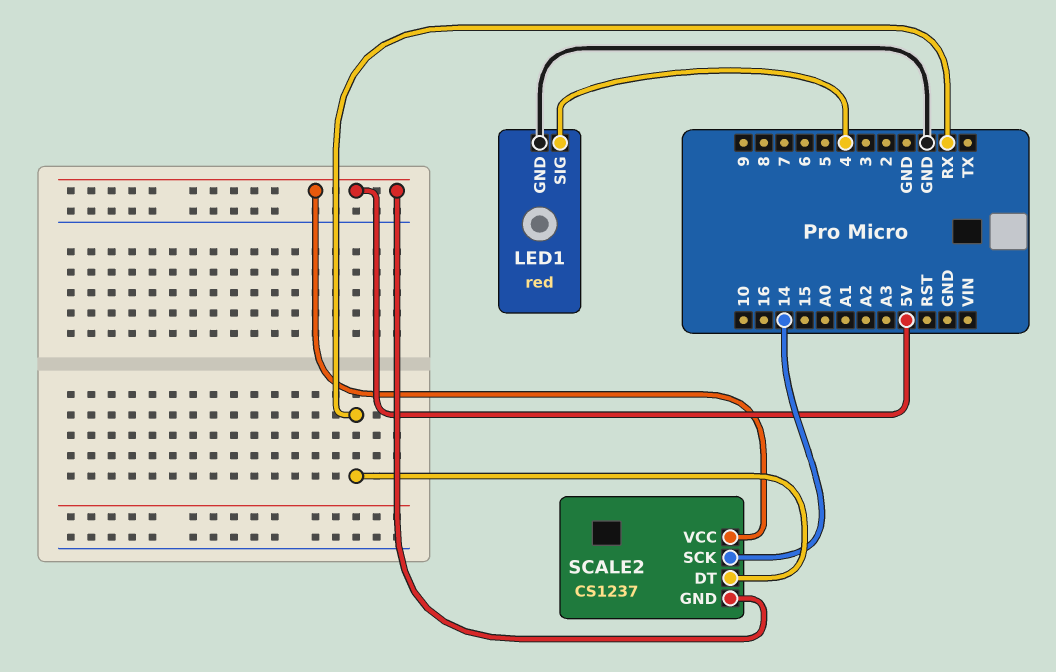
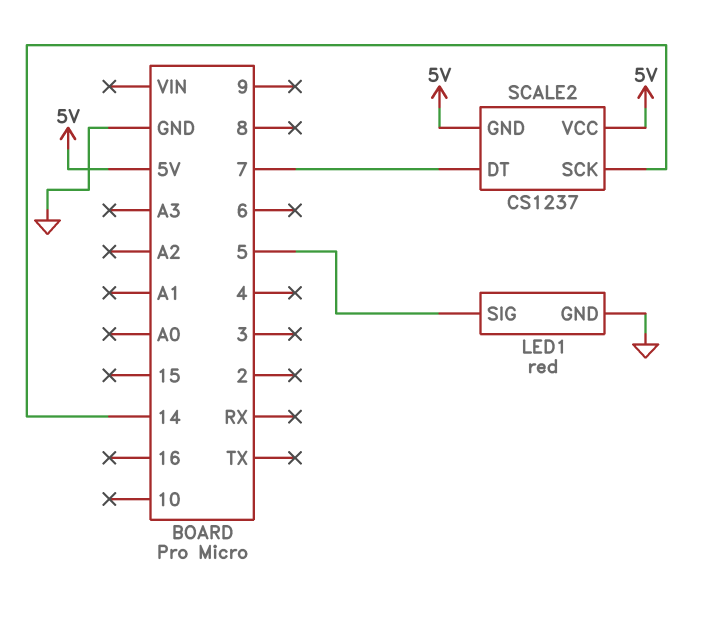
LED1 pin SIG: 4 -> 5
SCALE2 pin DT: RX -> 7

